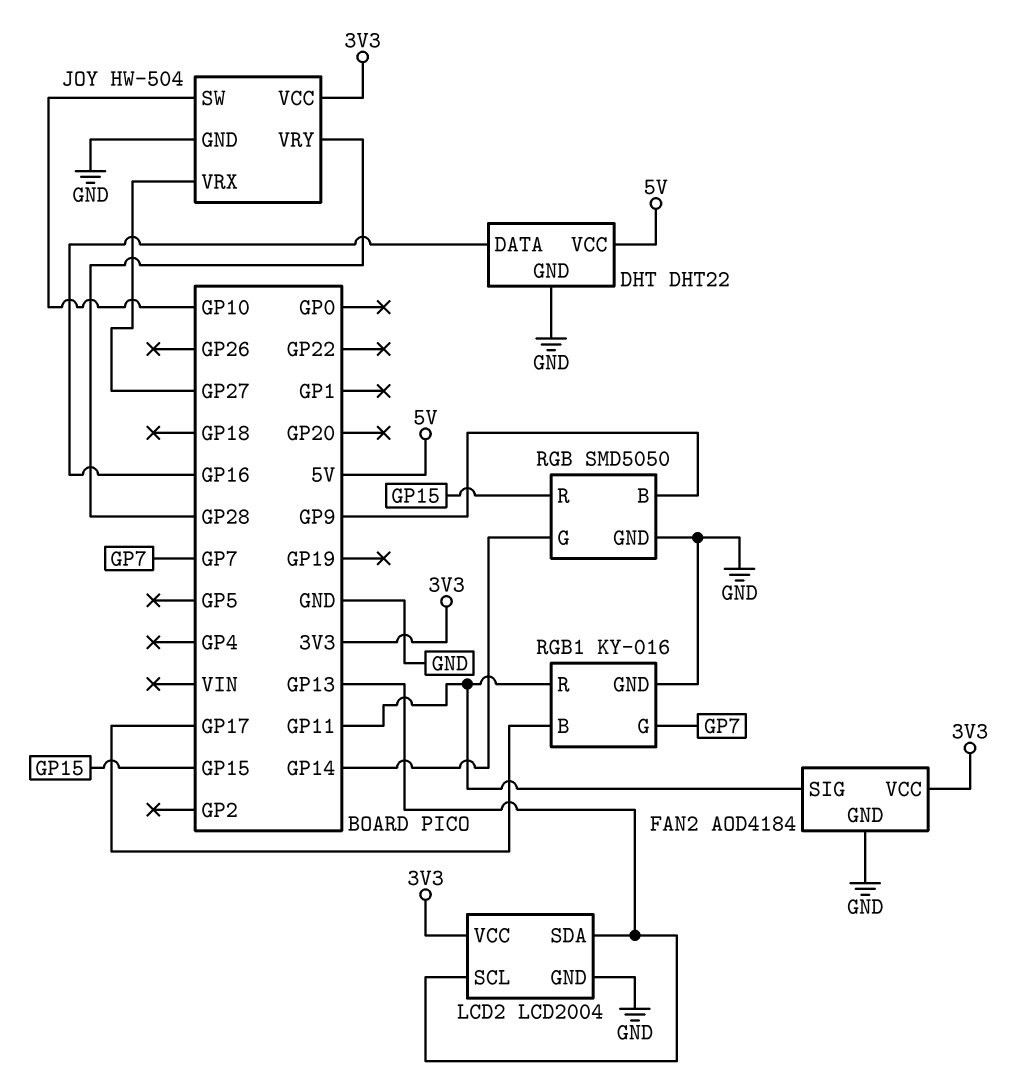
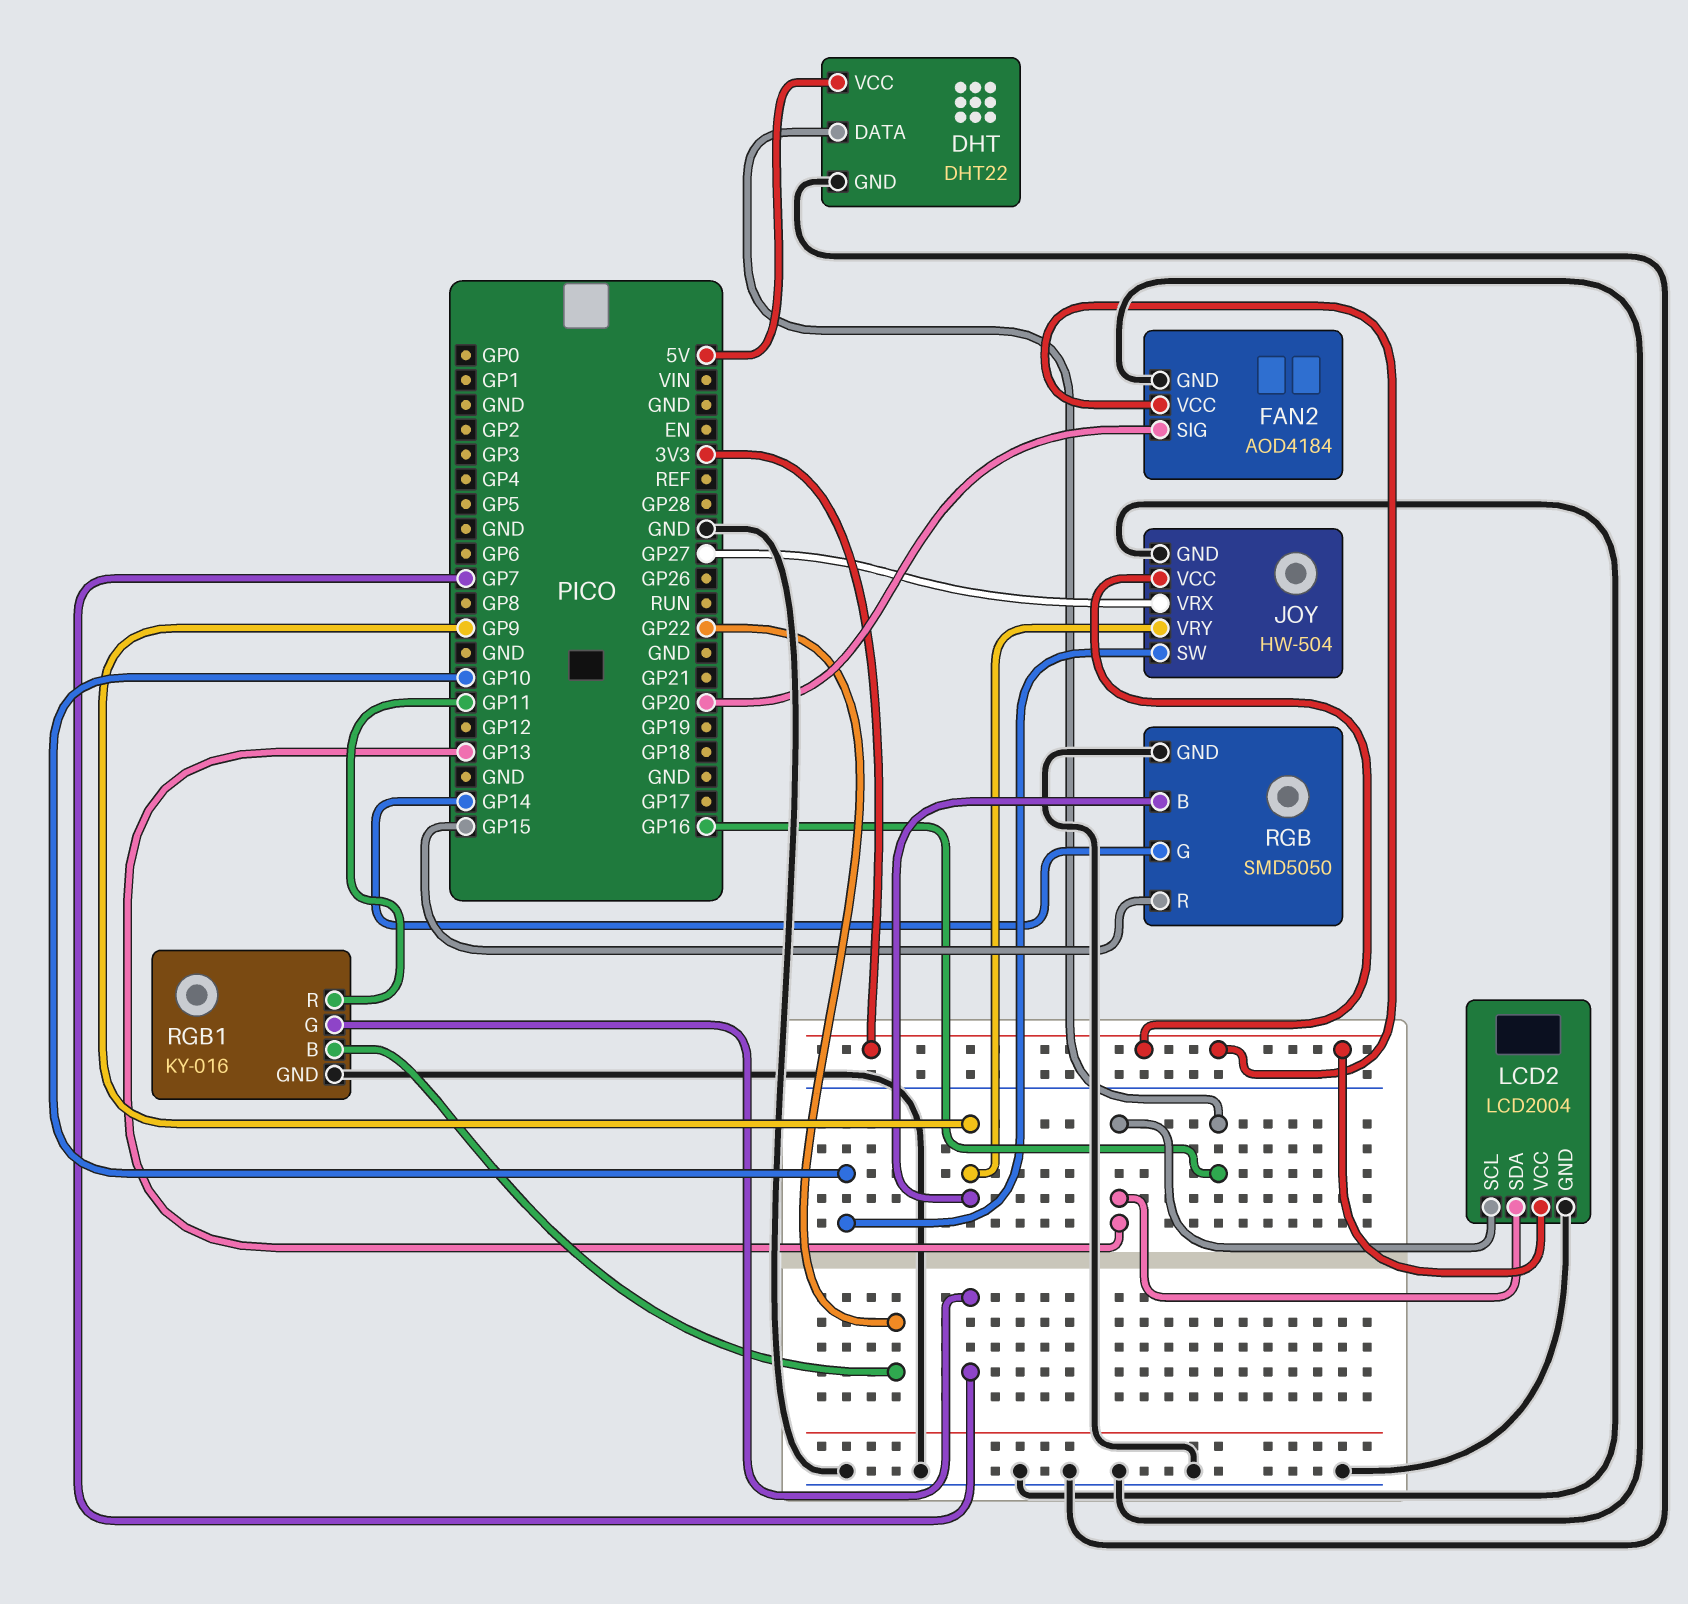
FAN2 pin SIG: GP11 -> GP20
JOY pin VRY: GP28 -> GP9
RGB1 pin B: GP17 -> GP22

